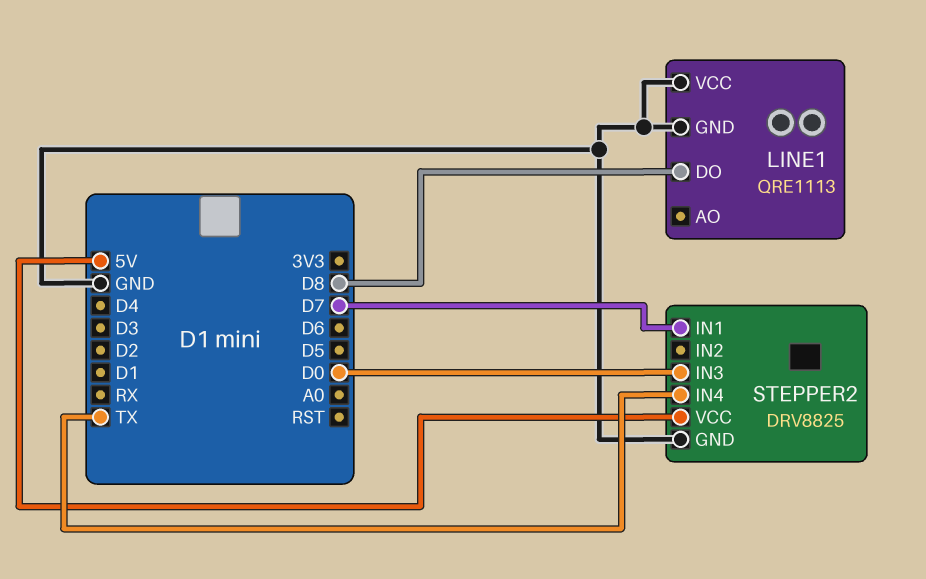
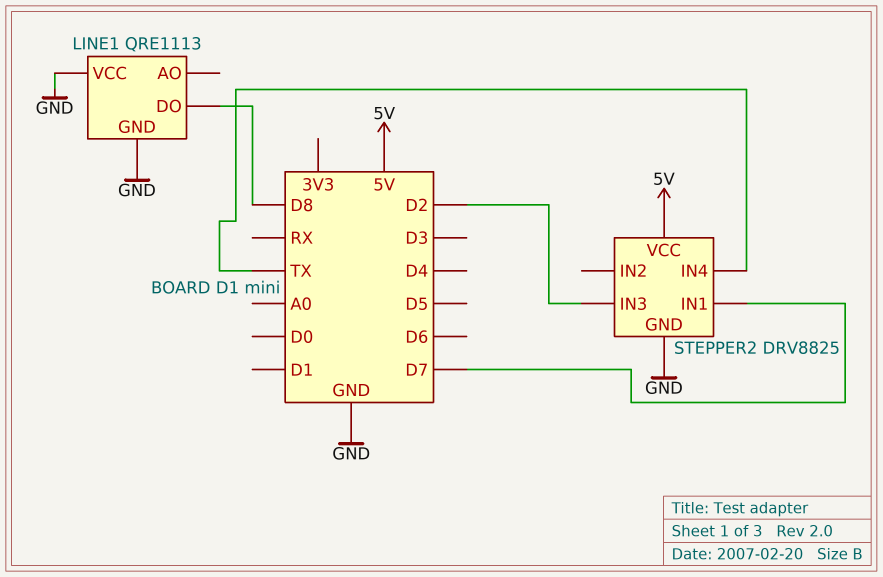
STEPPER2 pin IN3: D0 -> D2

